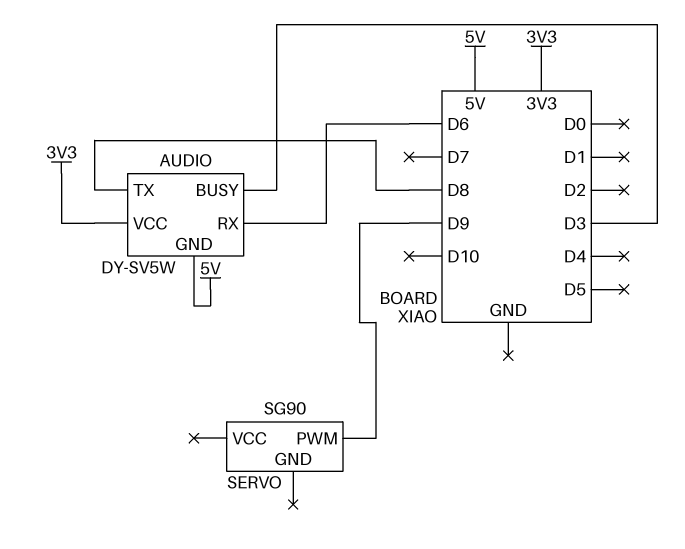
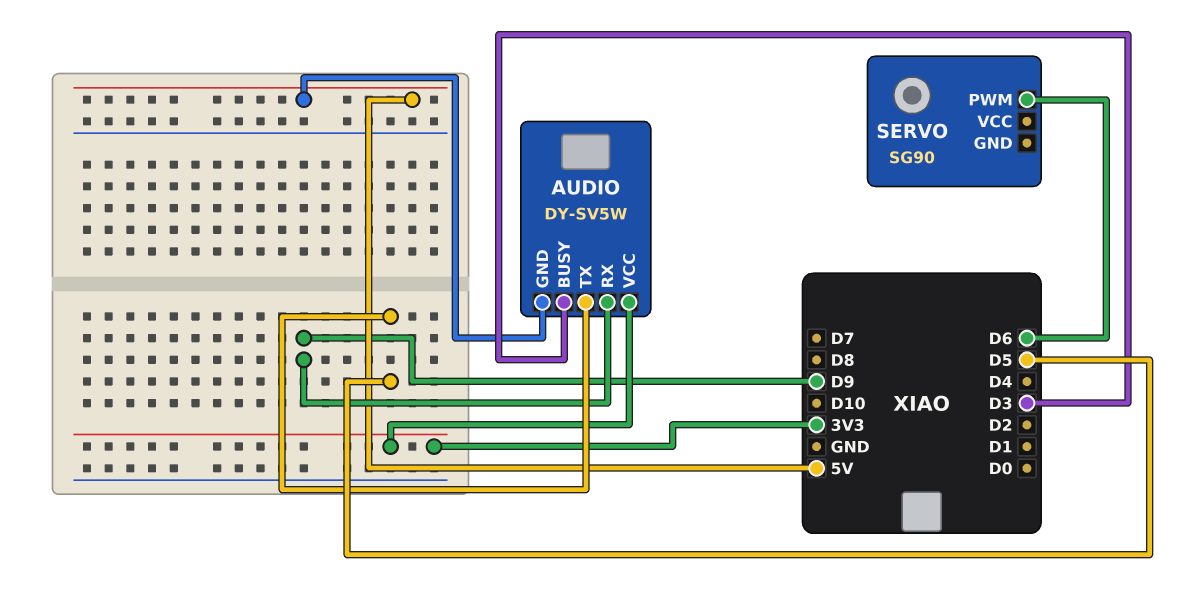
AUDIO pin RX: D6 -> D9
AUDIO pin TX: D8 -> D5
SERVO pin PWM: D9 -> D6

